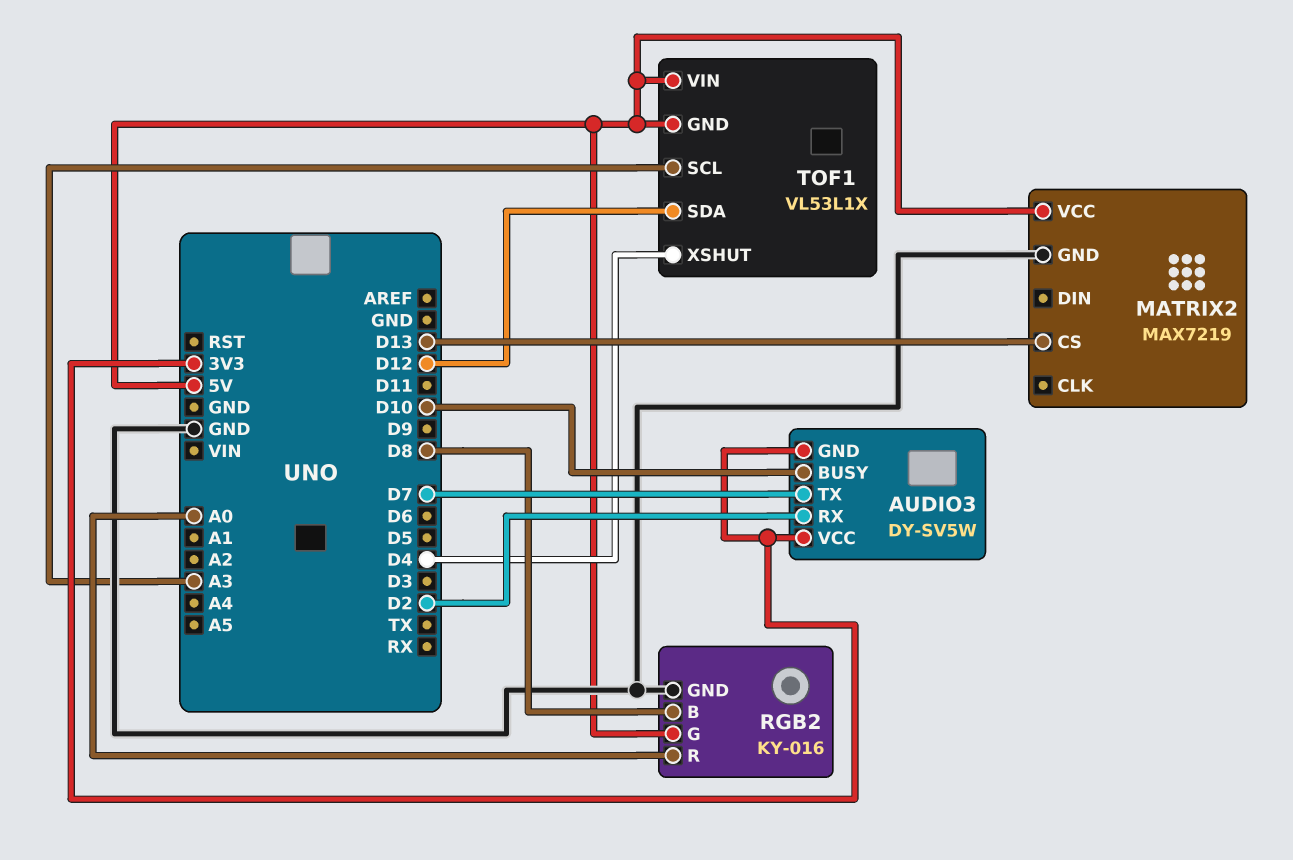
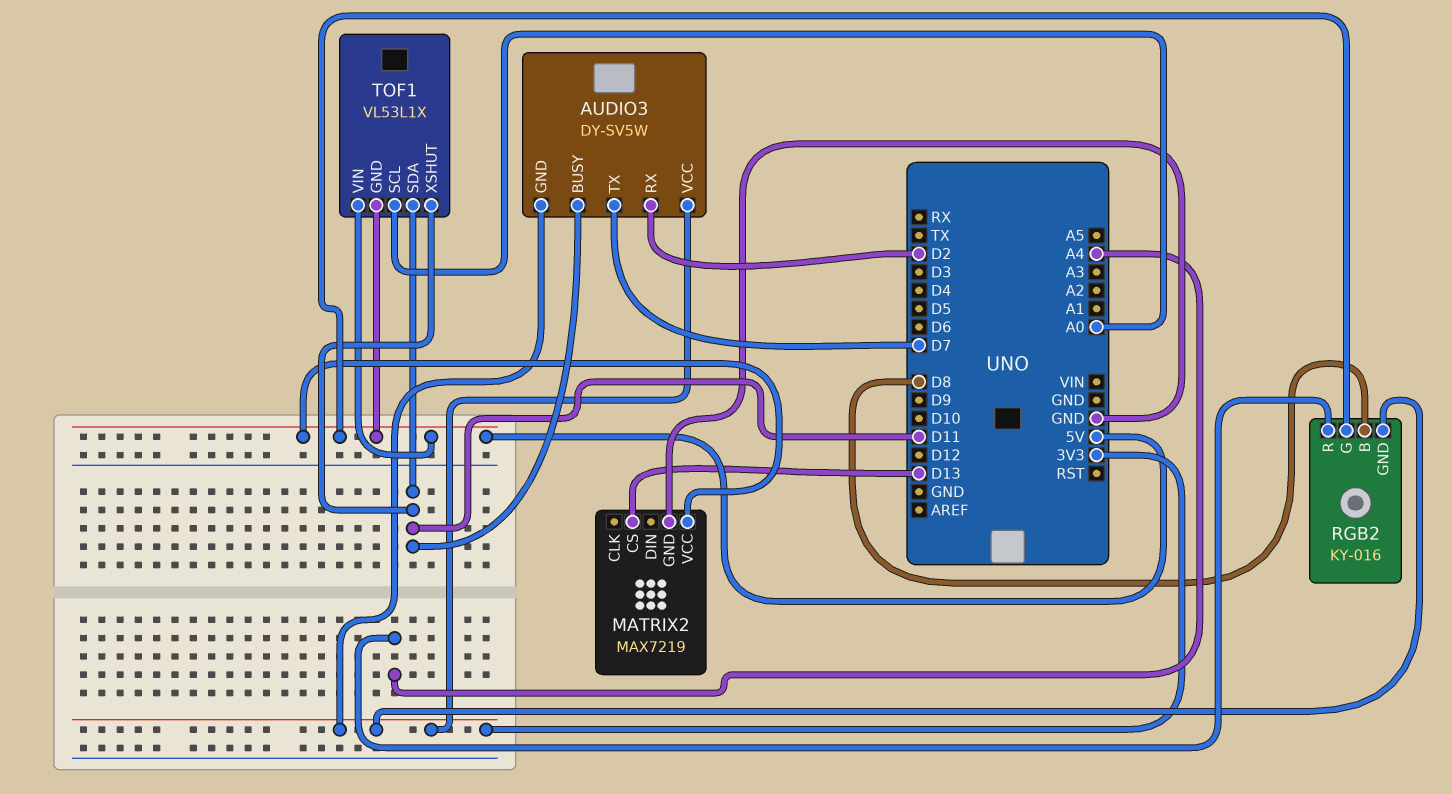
AUDIO3 pin BUSY: D10 -> D11
RGB2 pin GND: GND -> 3V3
RGB2 pin R: A0 -> A4
TOF1 pin SCL: A3 -> A0
TOF1 pin SDA: D12 -> D11
TOF1 pin XSHUT: D4 -> D11

